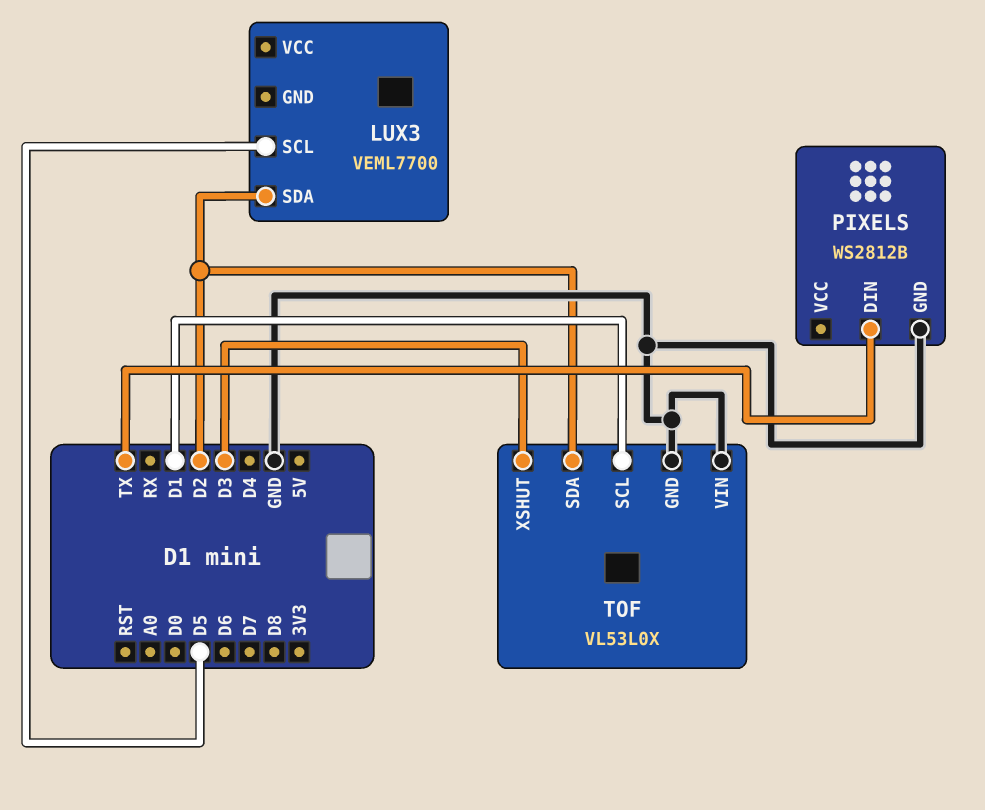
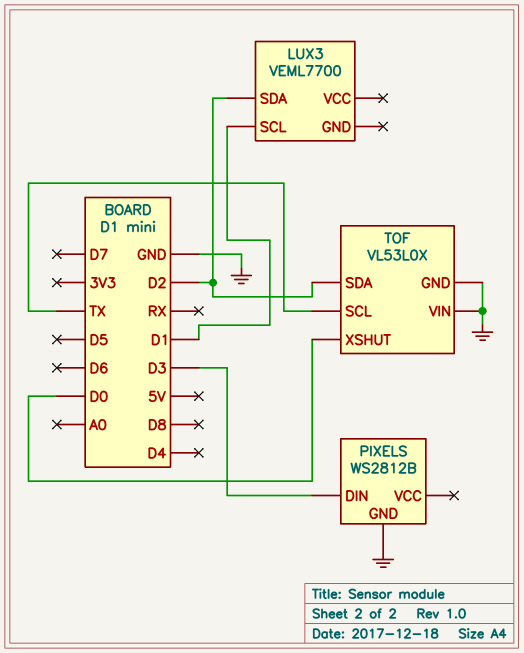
LUX3 pin SCL: D5 -> D1
PIXELS pin DIN: TX -> D3
TOF pin SCL: D1 -> TX
TOF pin XSHUT: D3 -> D0

